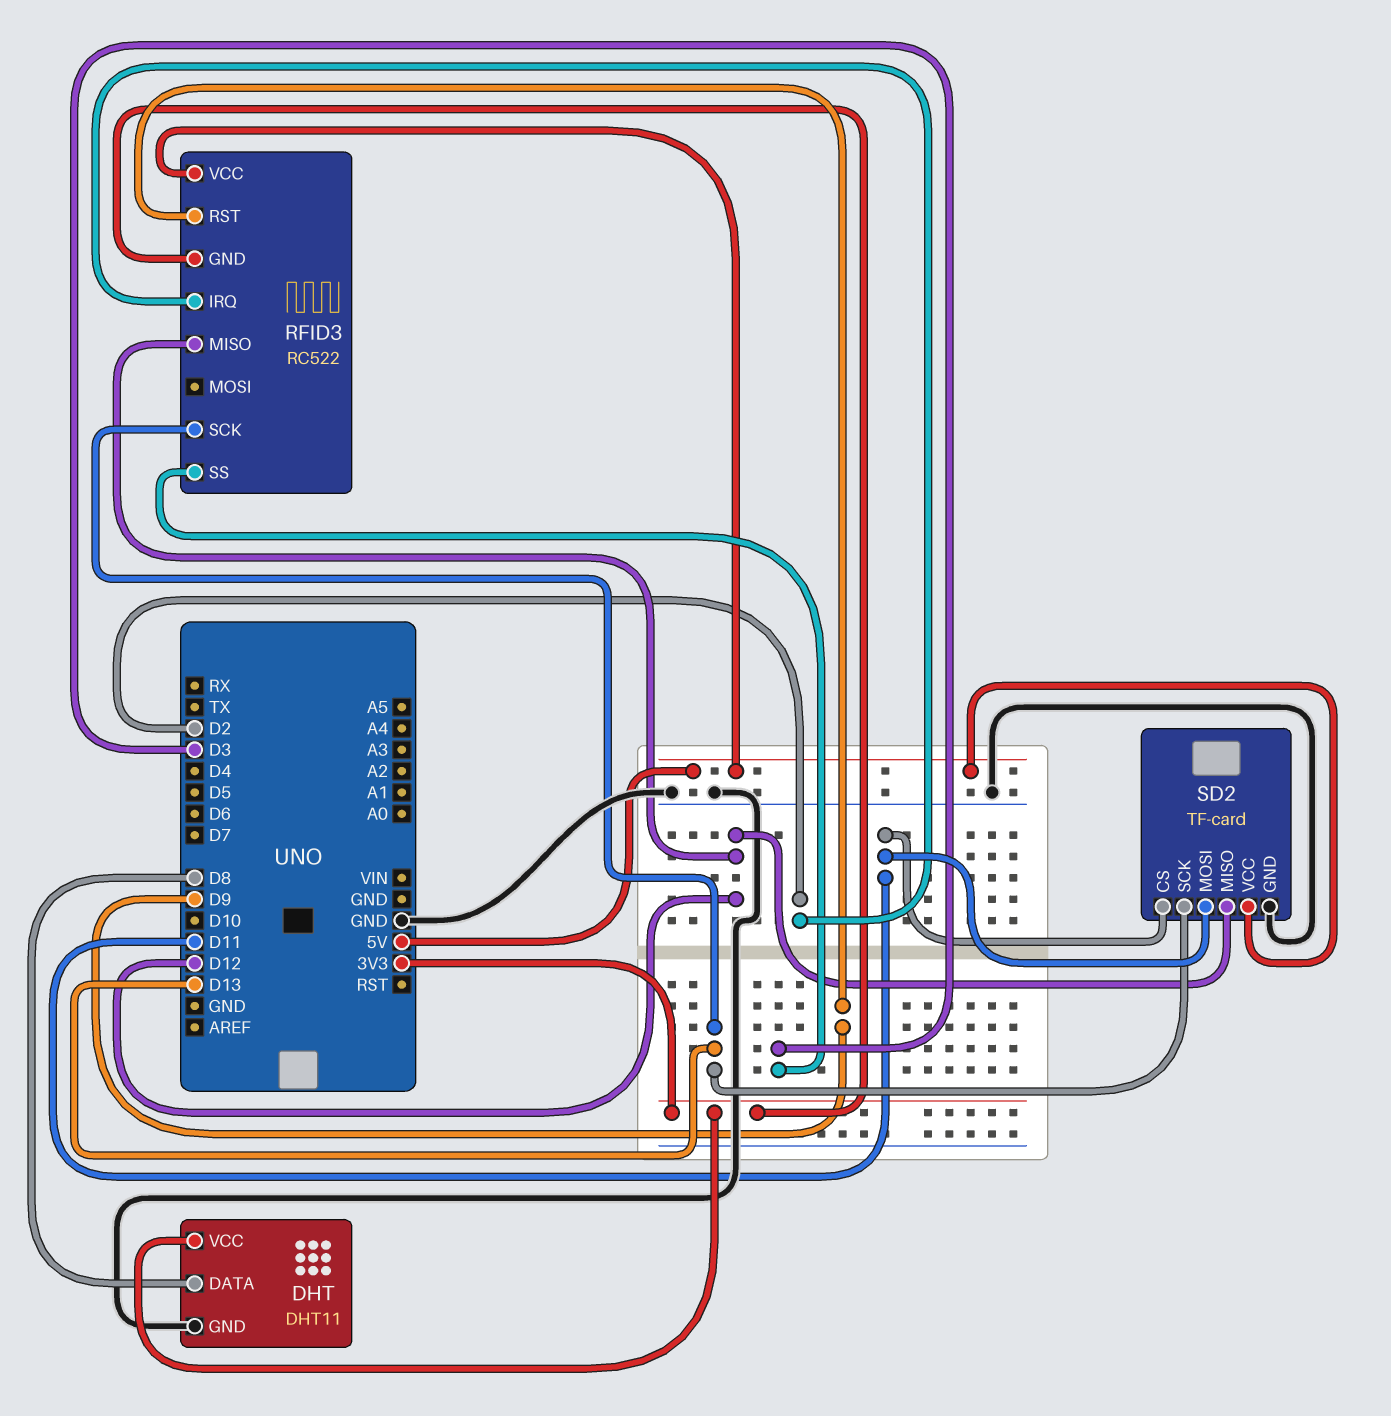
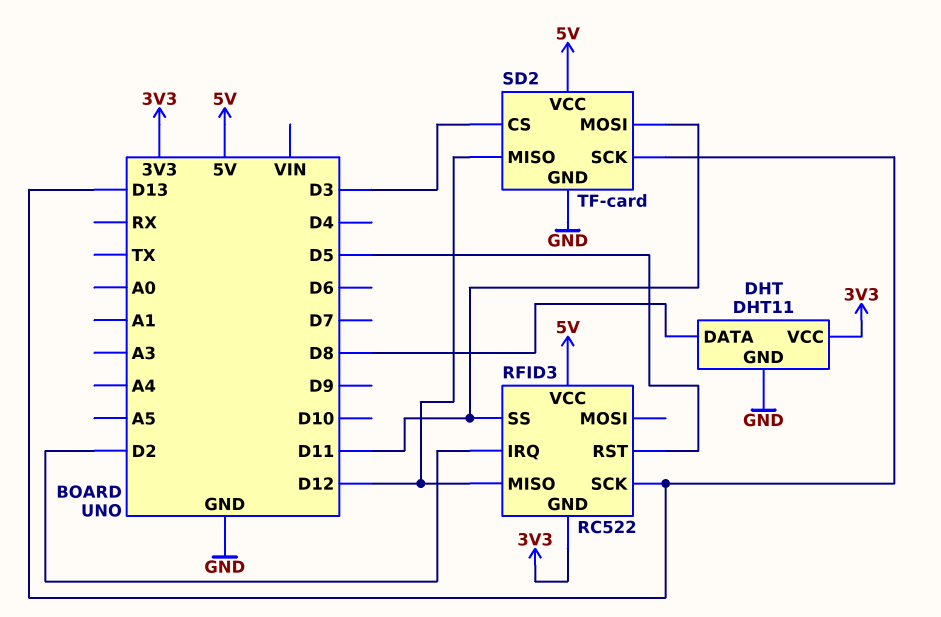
RFID3 pin RST: D9 -> D5
RFID3 pin SS: D3 -> D11
SD2 pin CS: D11 -> D3

